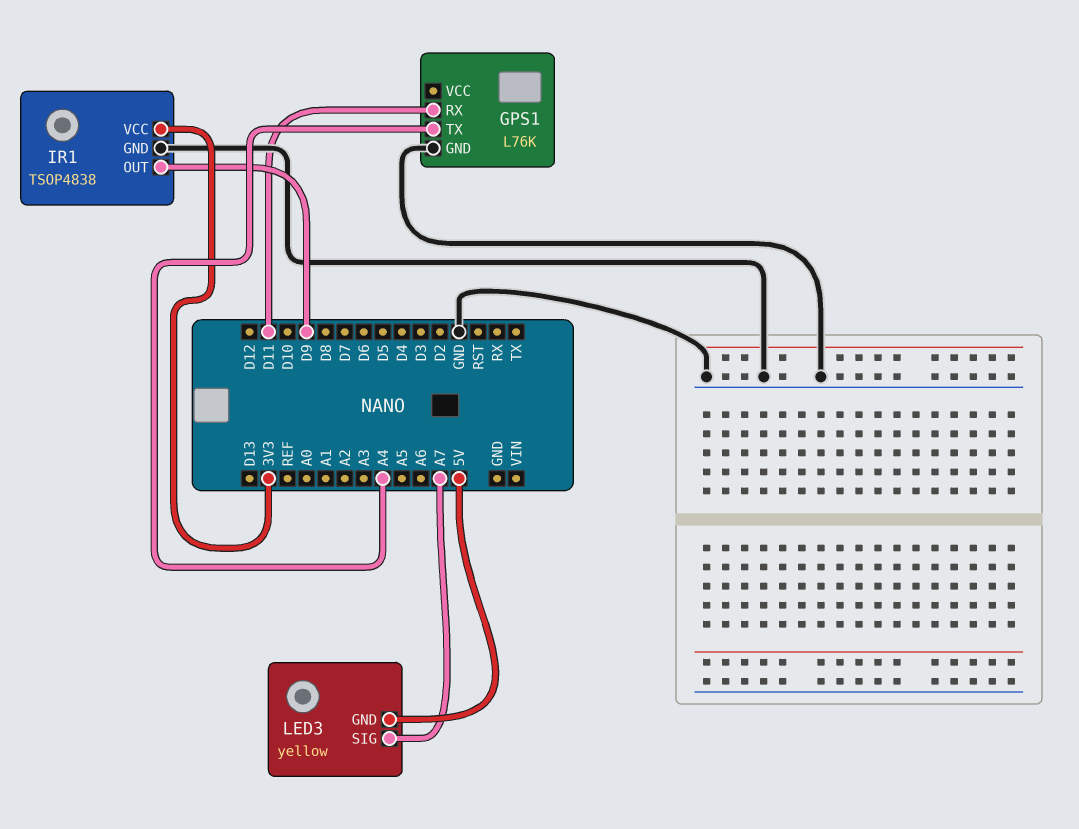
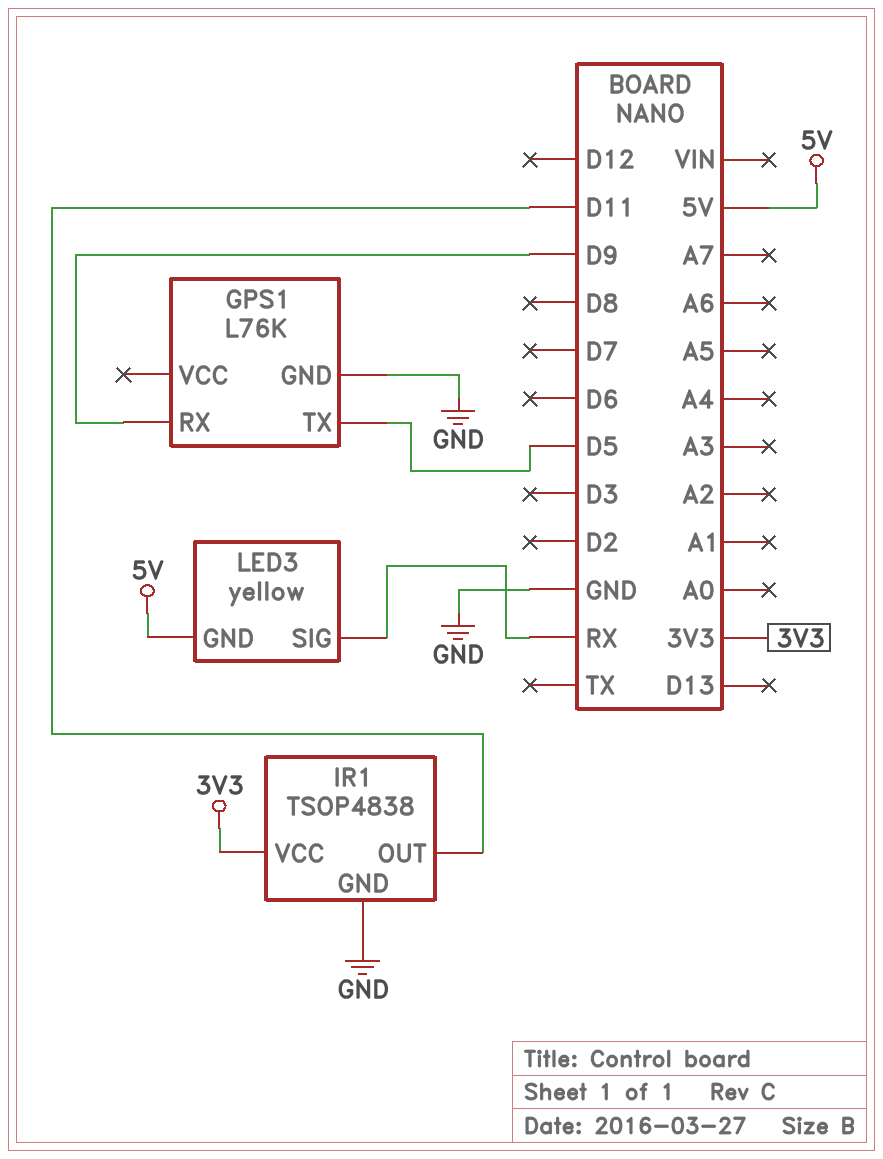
GPS1 pin RX: D11 -> D9
GPS1 pin TX: A4 -> D5
IR1 pin OUT: D9 -> D11
LED3 pin SIG: A7 -> RX

